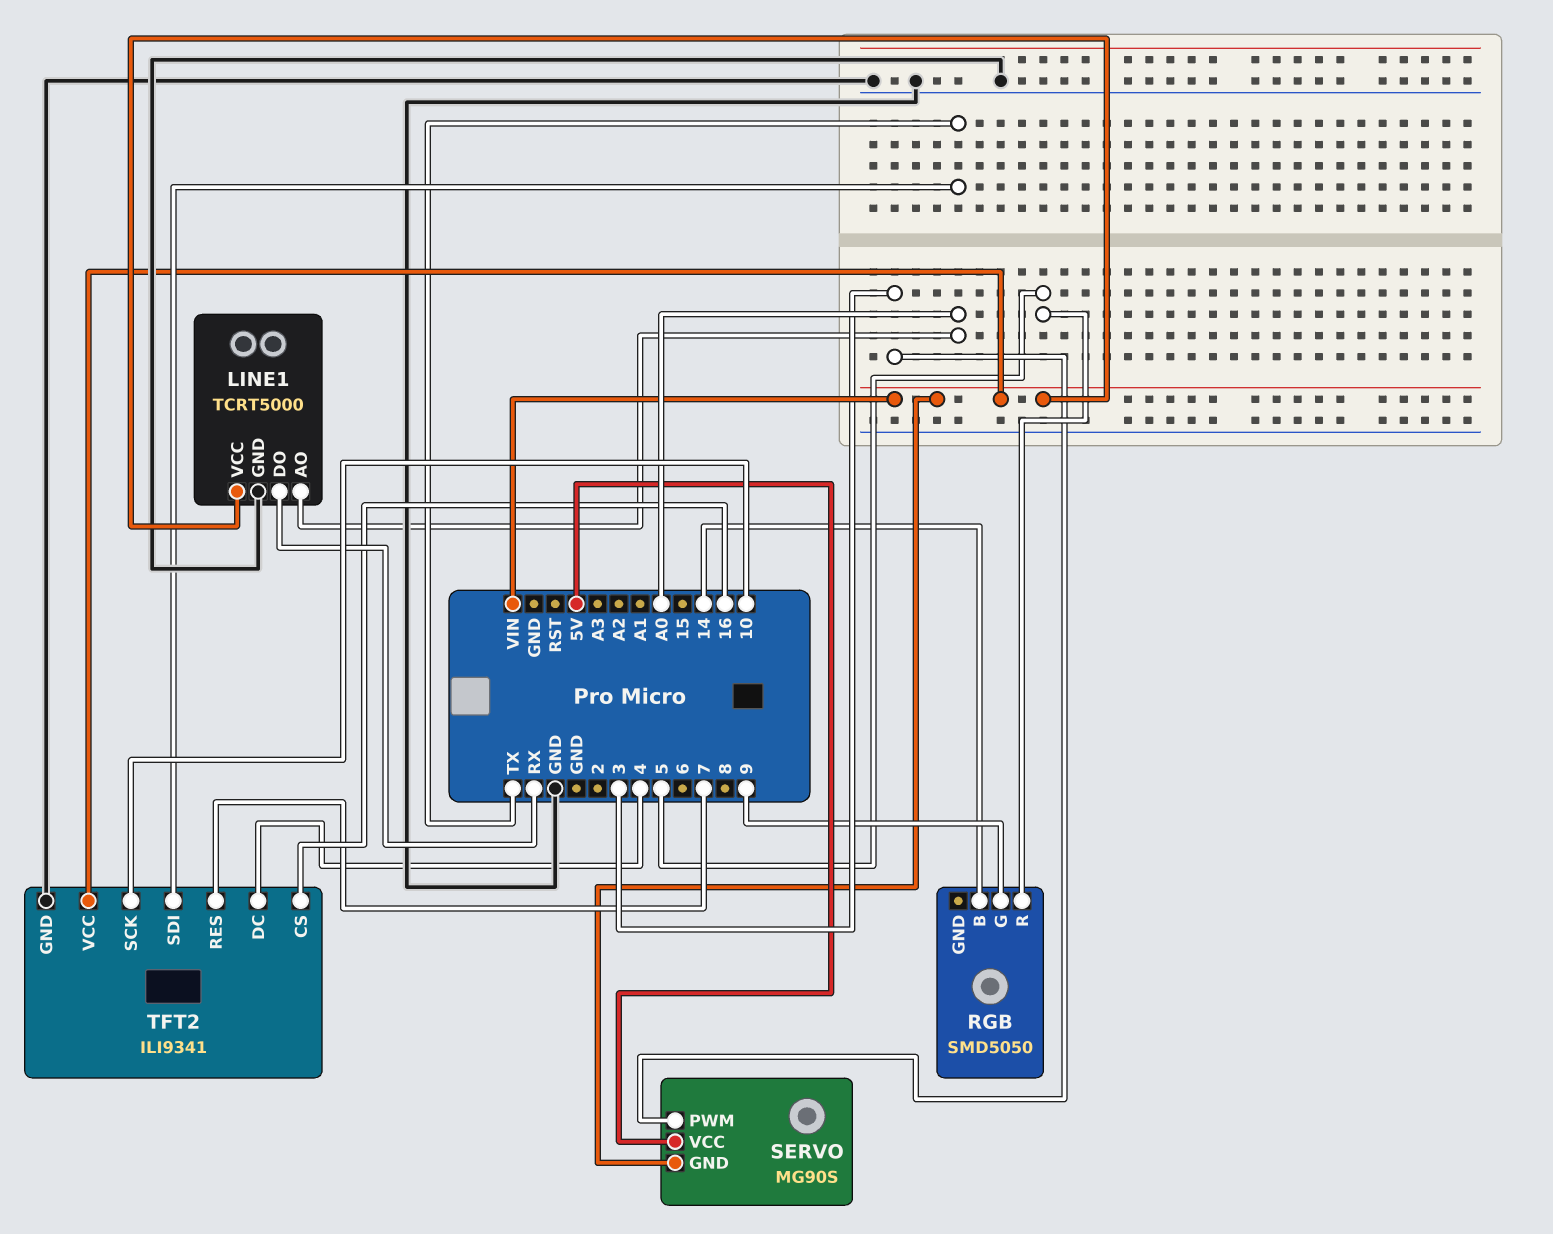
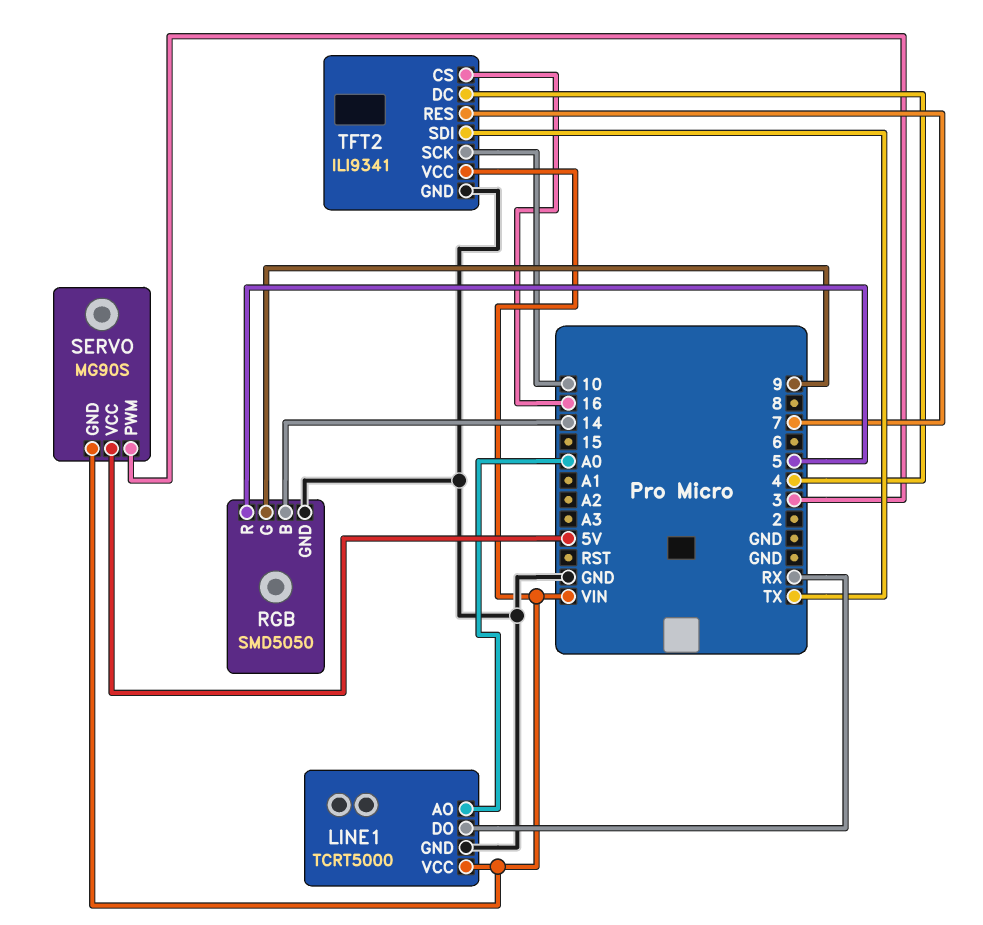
RGB pin GND: none -> GND

